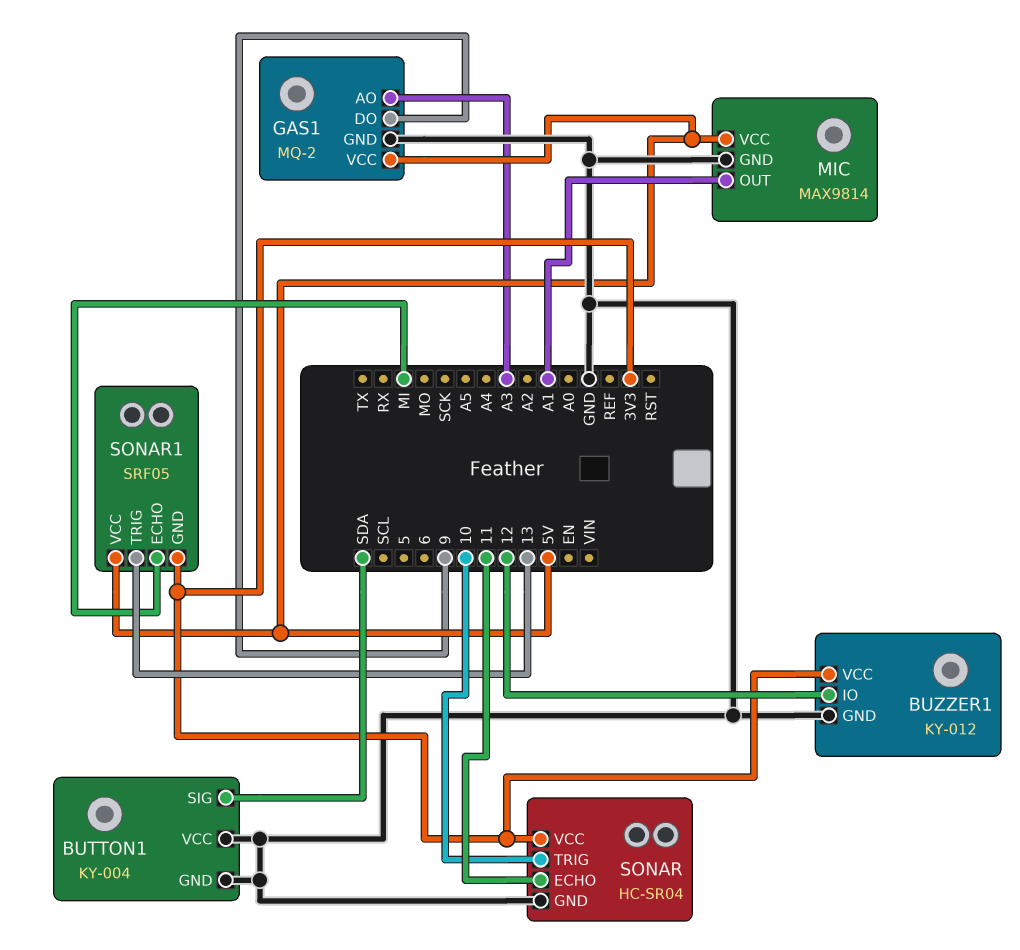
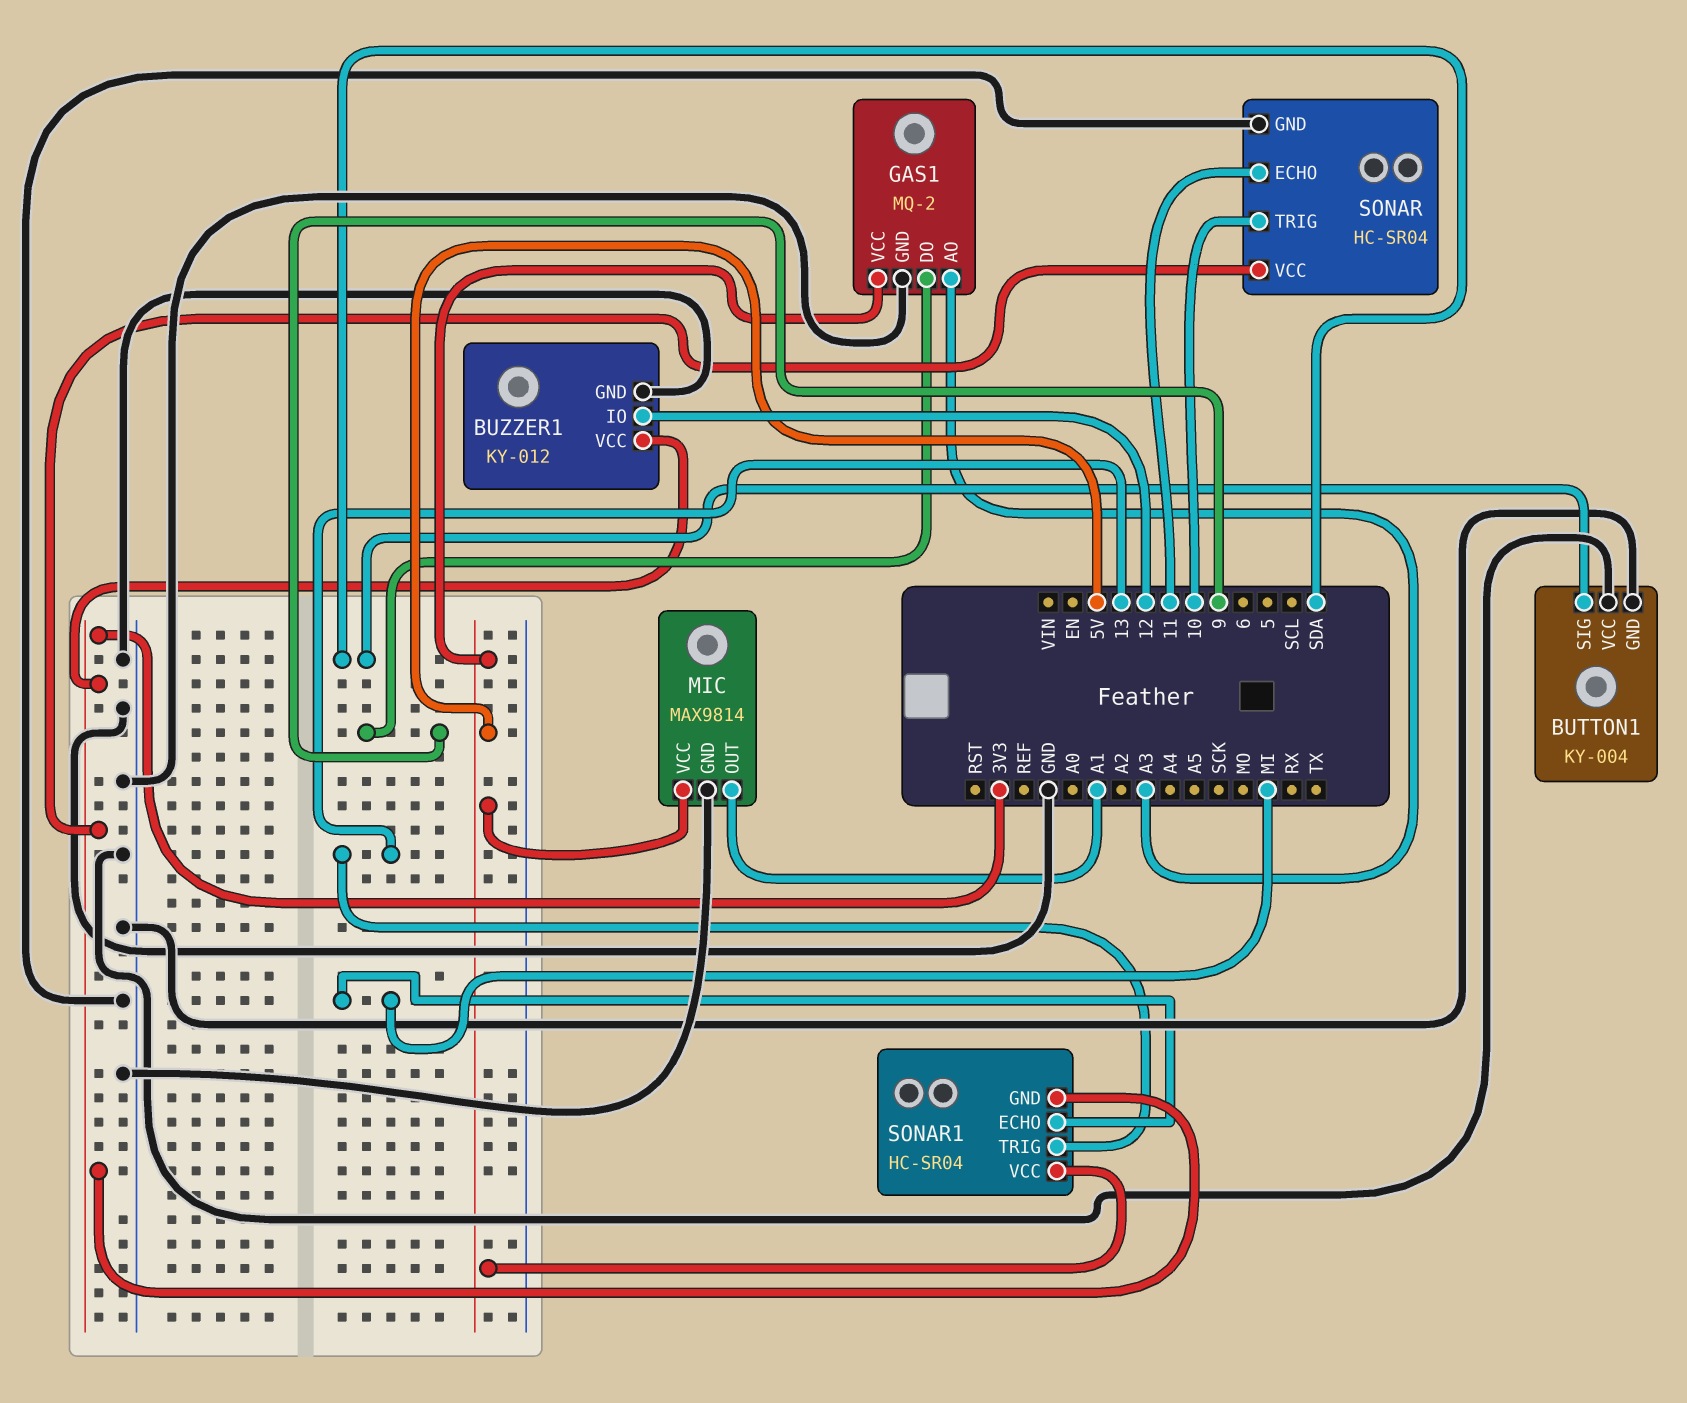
SONAR1: SRF05 -> HC-SR04

